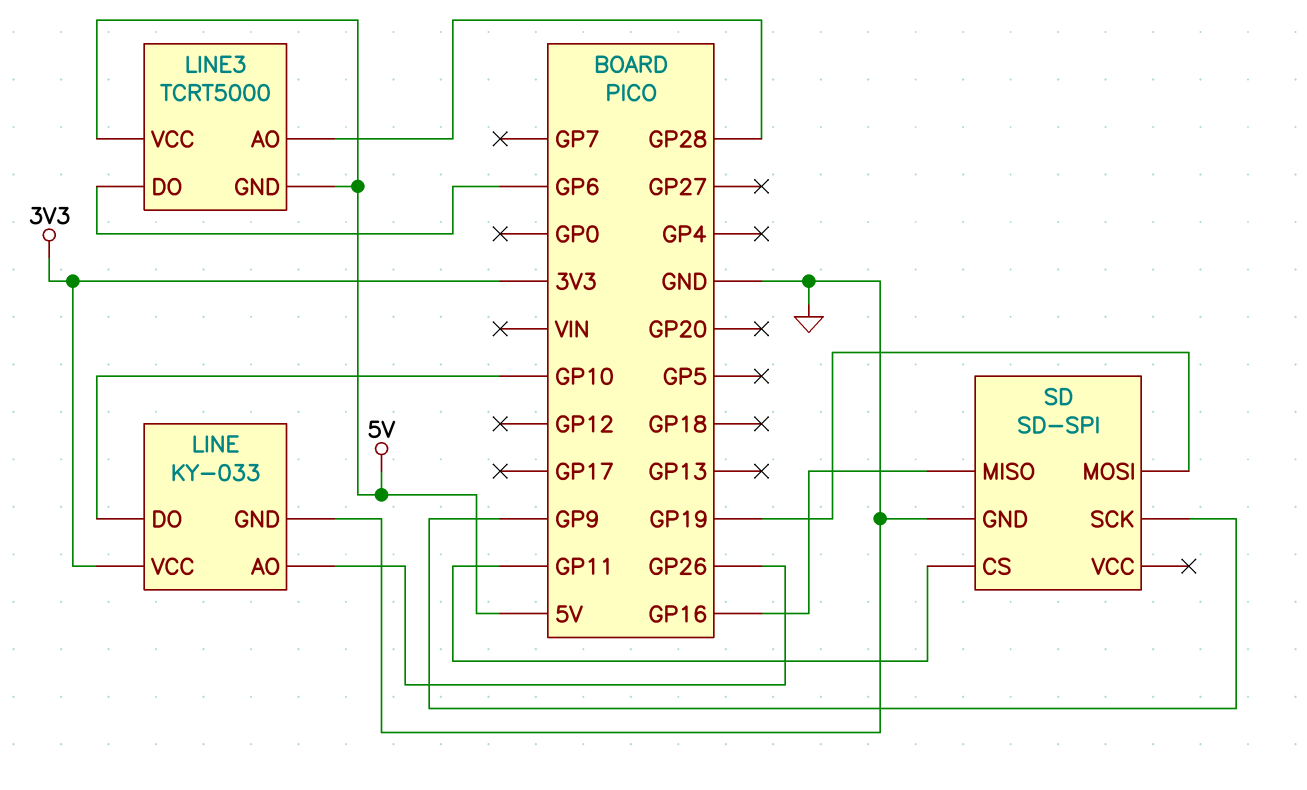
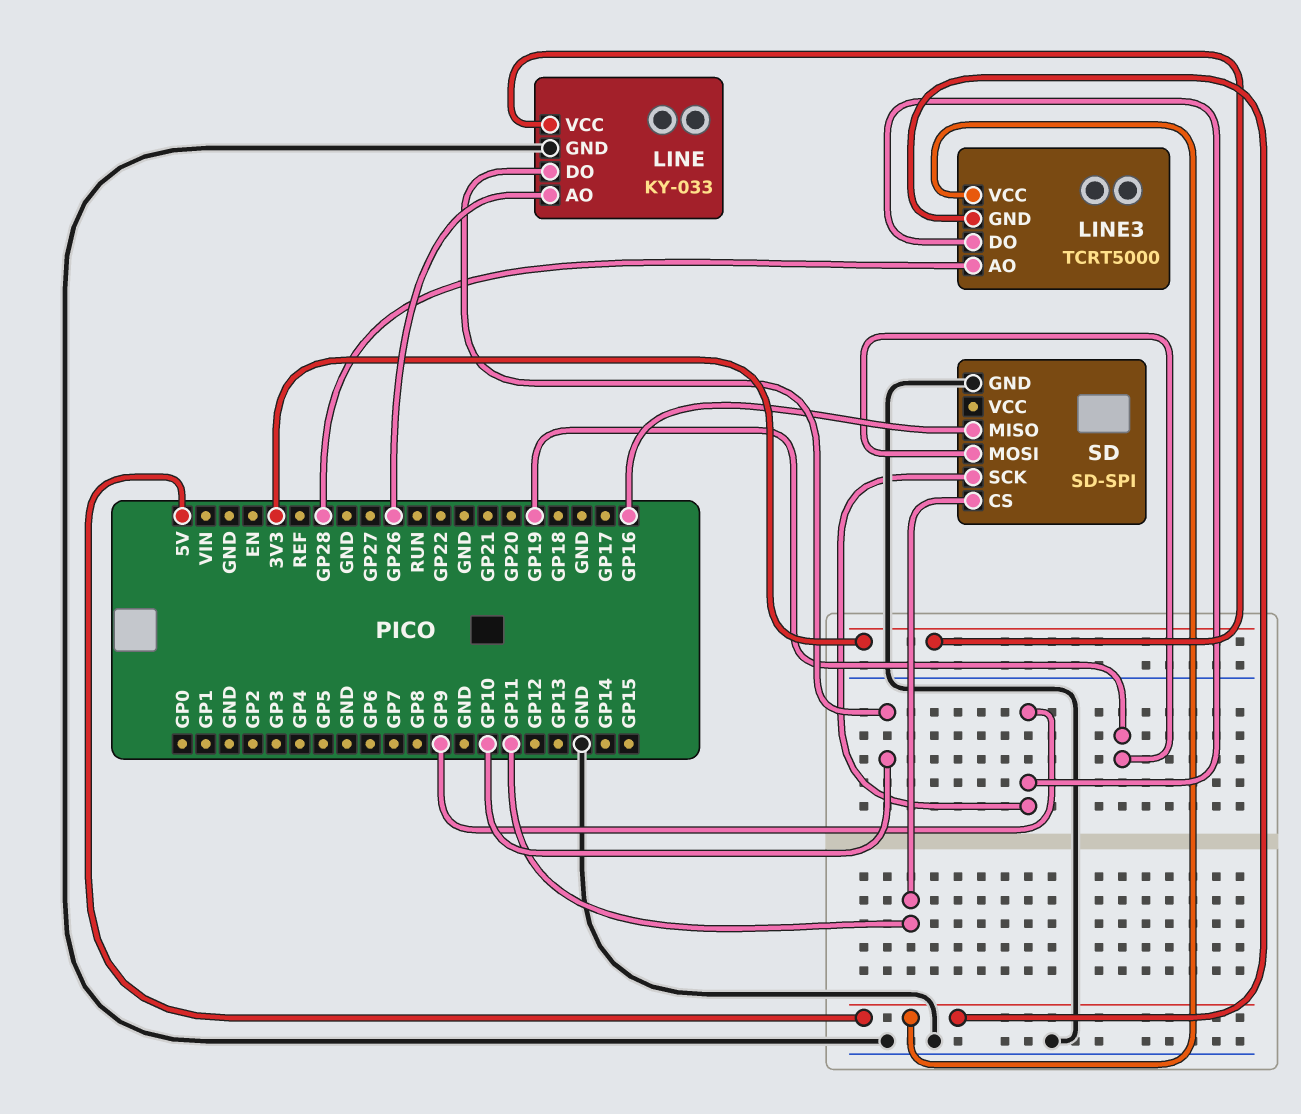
LINE3 pin DO: GP6 -> GP9

